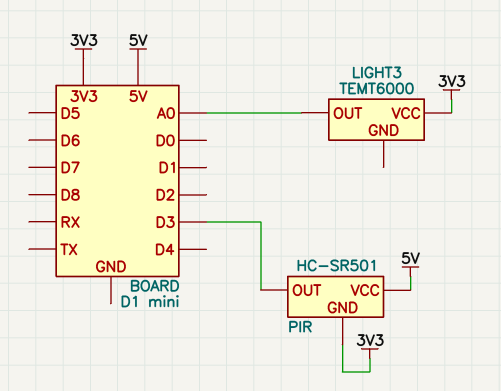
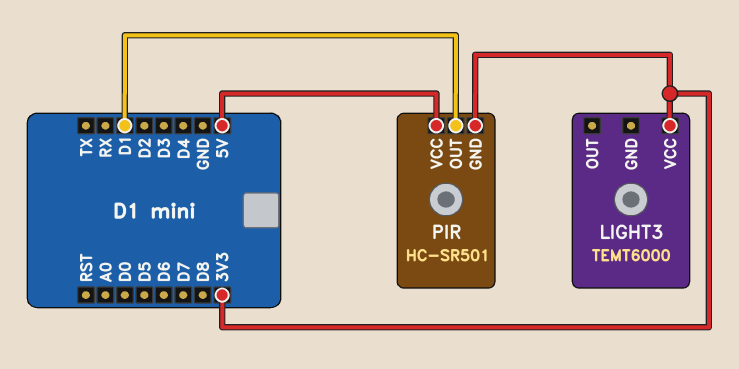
LIGHT3 pin OUT: A0 -> none
PIR pin OUT: D3 -> D1

